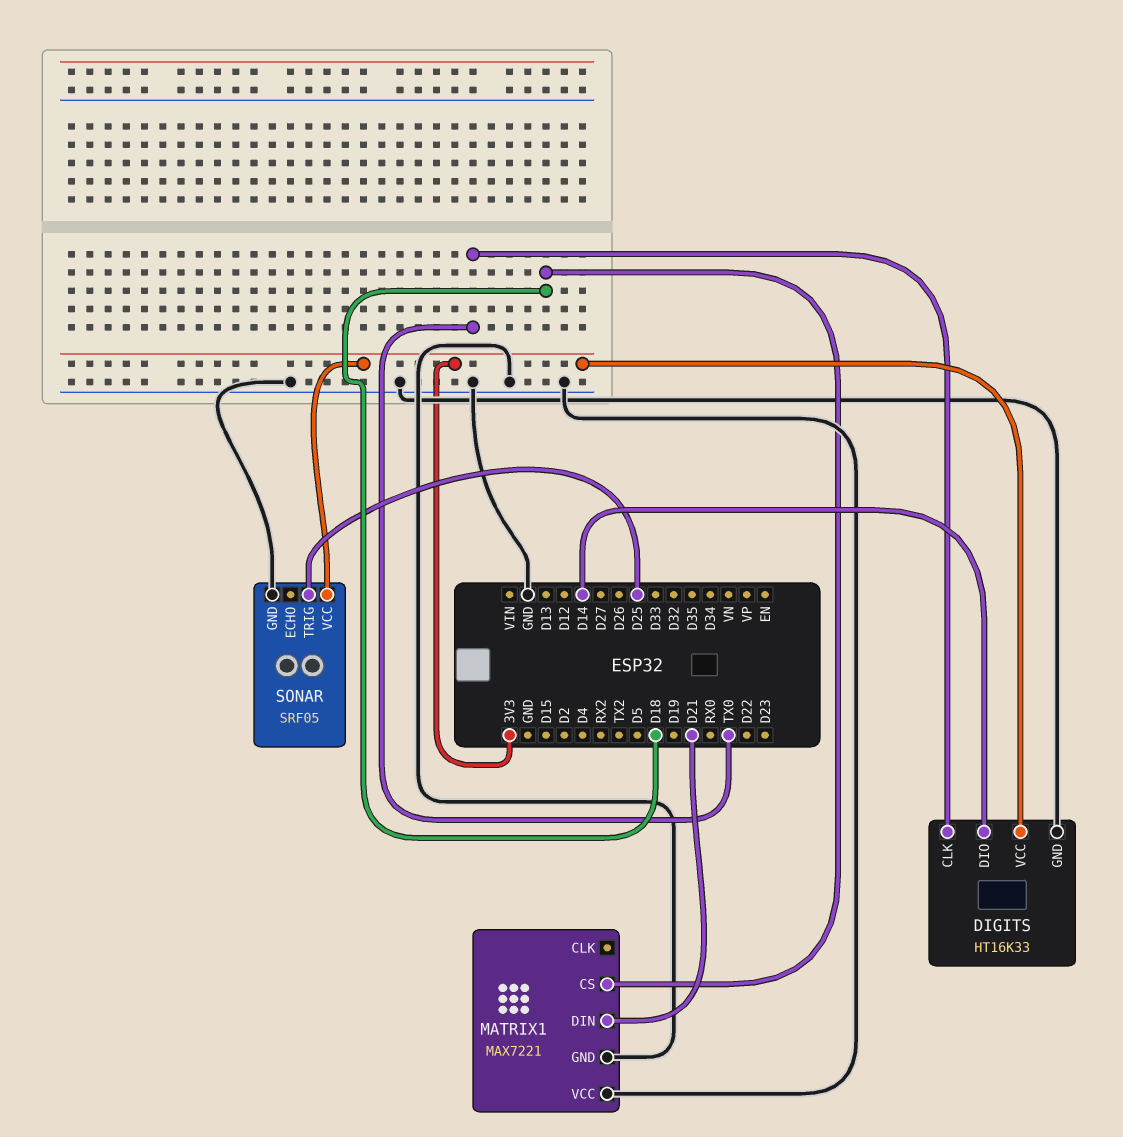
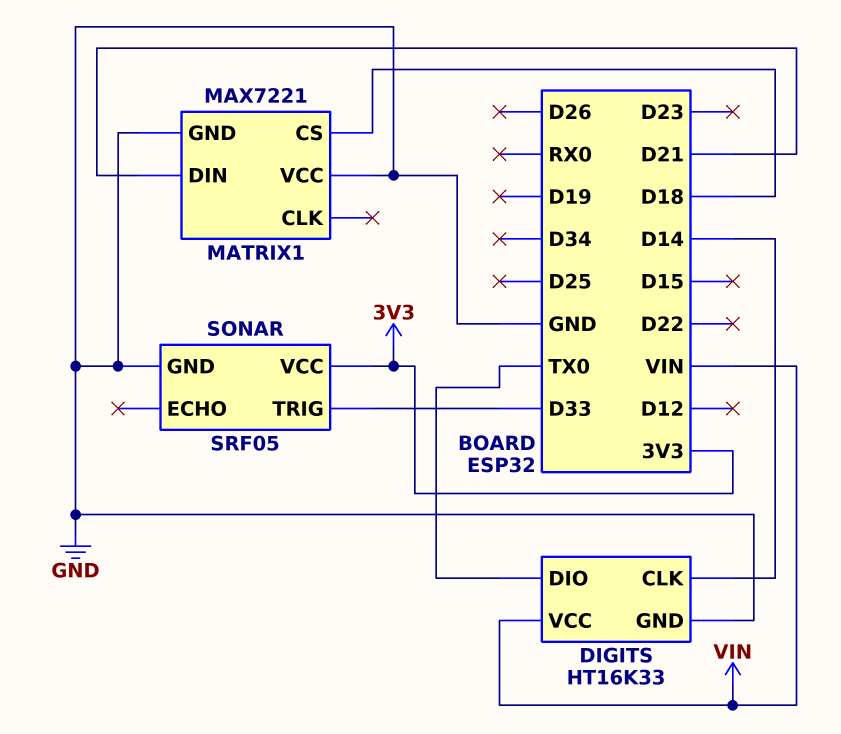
DIGITS pin CLK: TX0 -> D14
DIGITS pin DIO: D14 -> TX0
DIGITS pin VCC: 3V3 -> VIN
SONAR pin TRIG: D25 -> D33

